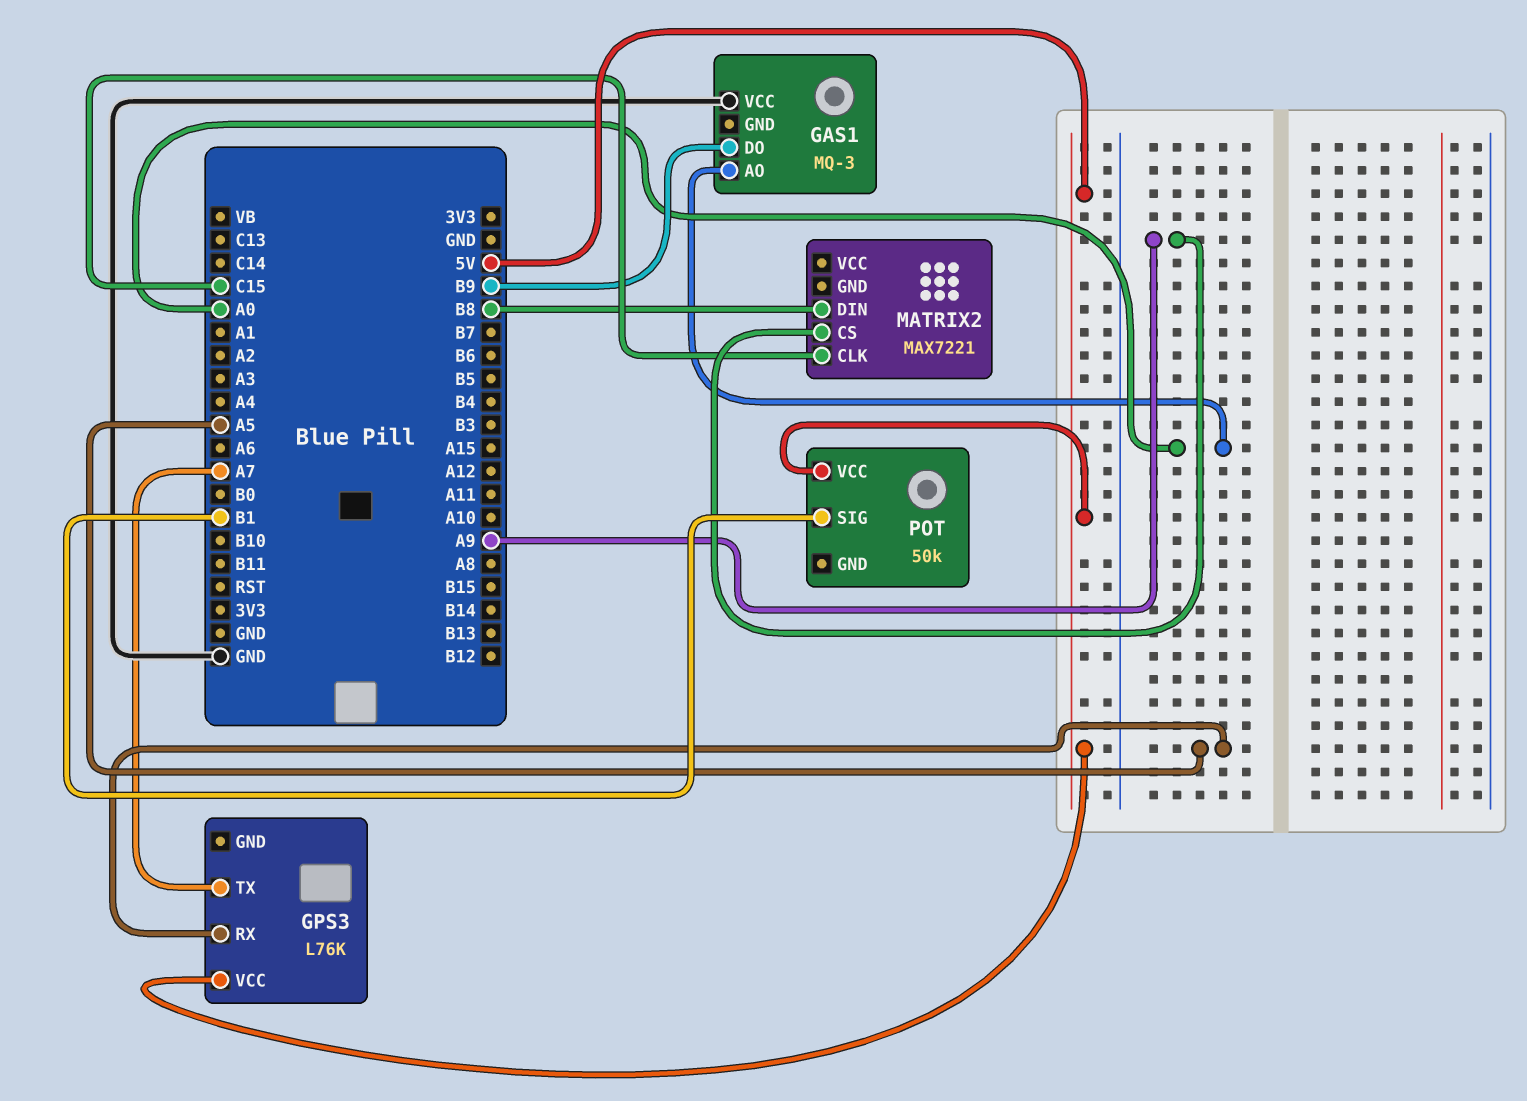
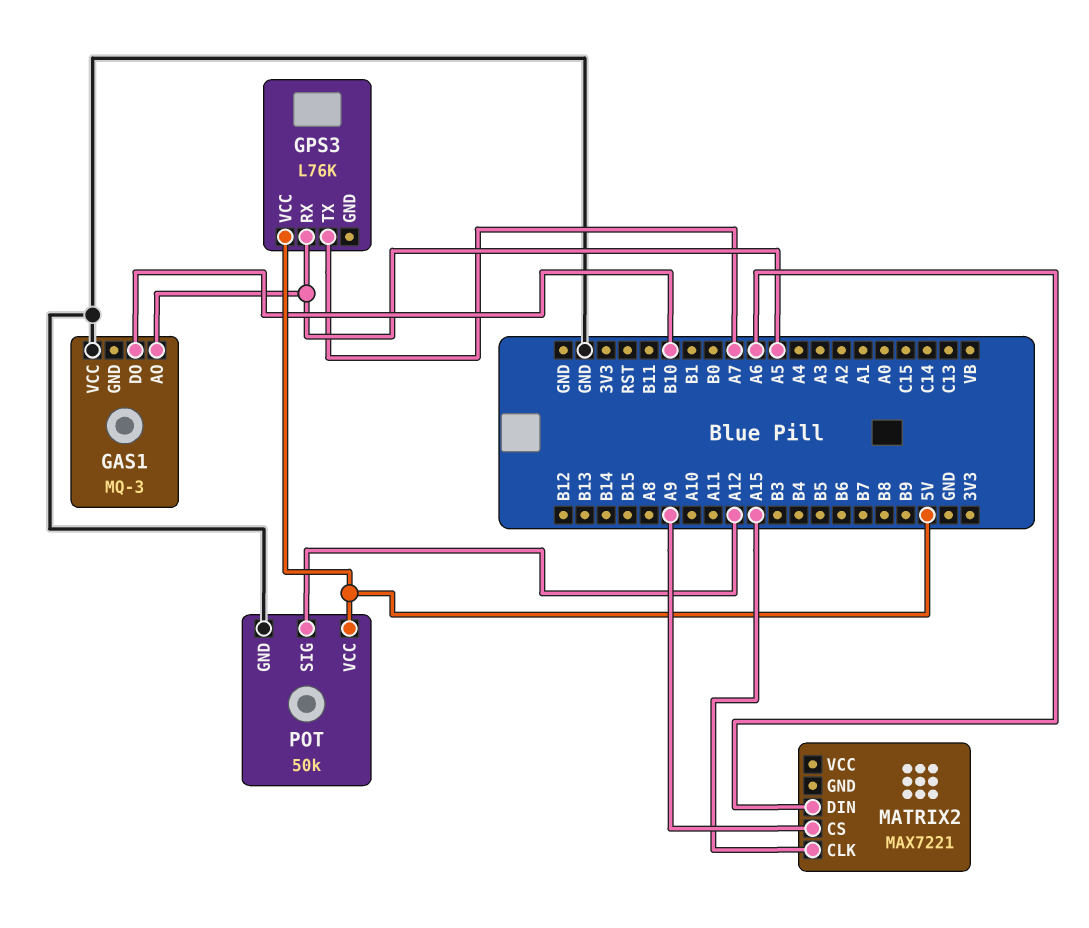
GAS1 pin AO: A0 -> A5
GAS1 pin DO: B9 -> B10
MATRIX2 pin CLK: C15 -> A15
MATRIX2 pin DIN: B8 -> A6
POT pin GND: none -> GND
POT pin SIG: B1 -> A12

